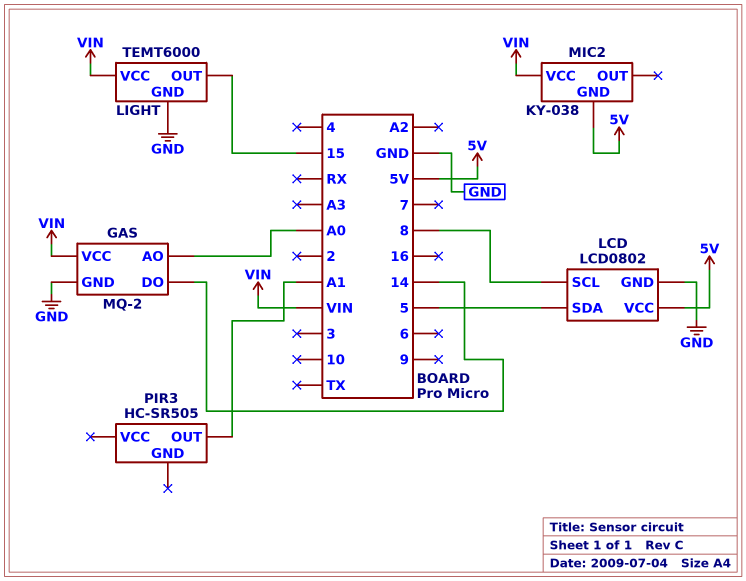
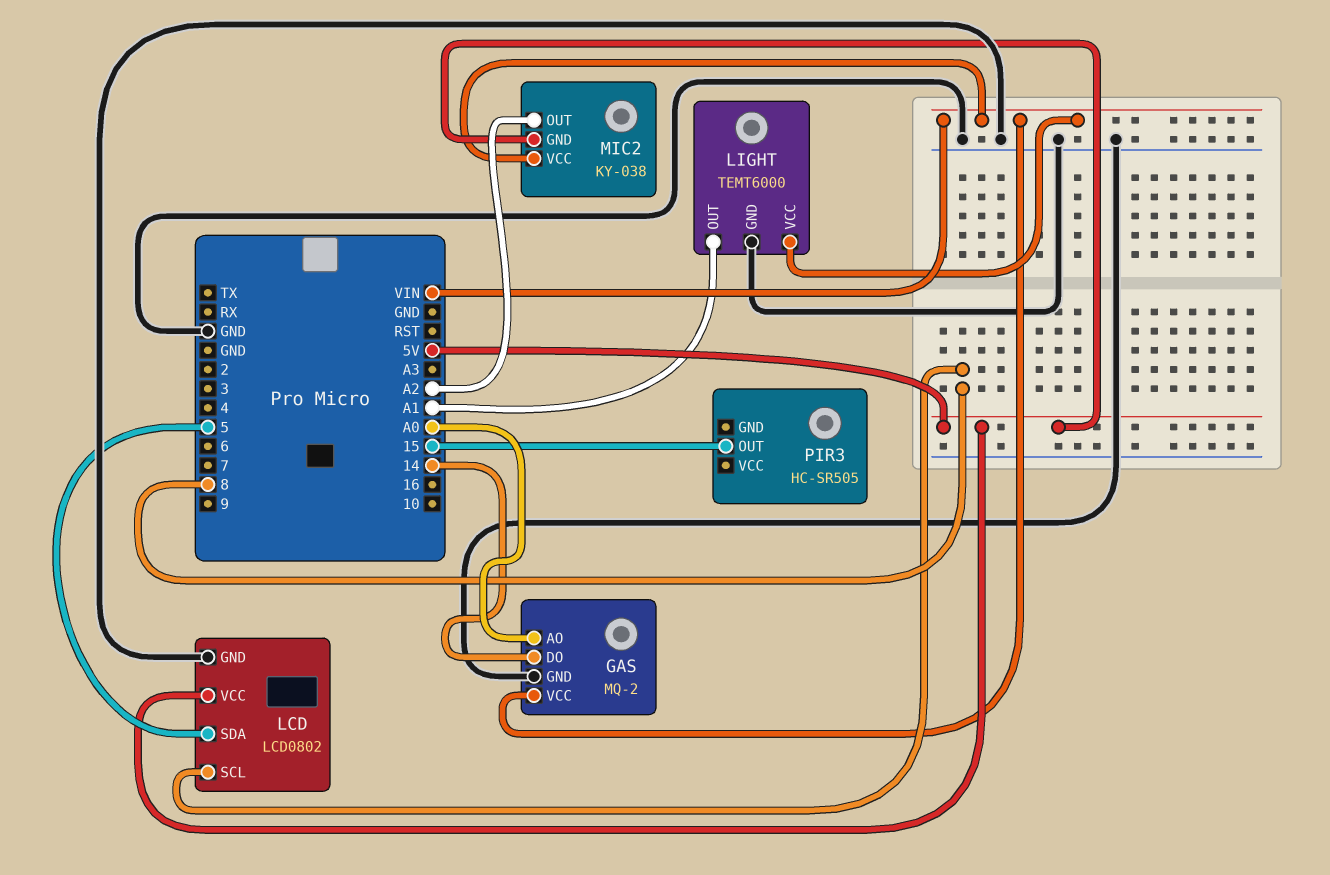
LIGHT pin OUT: 15 -> A1
MIC2 pin OUT: none -> A2
PIR3 pin OUT: A1 -> 15

